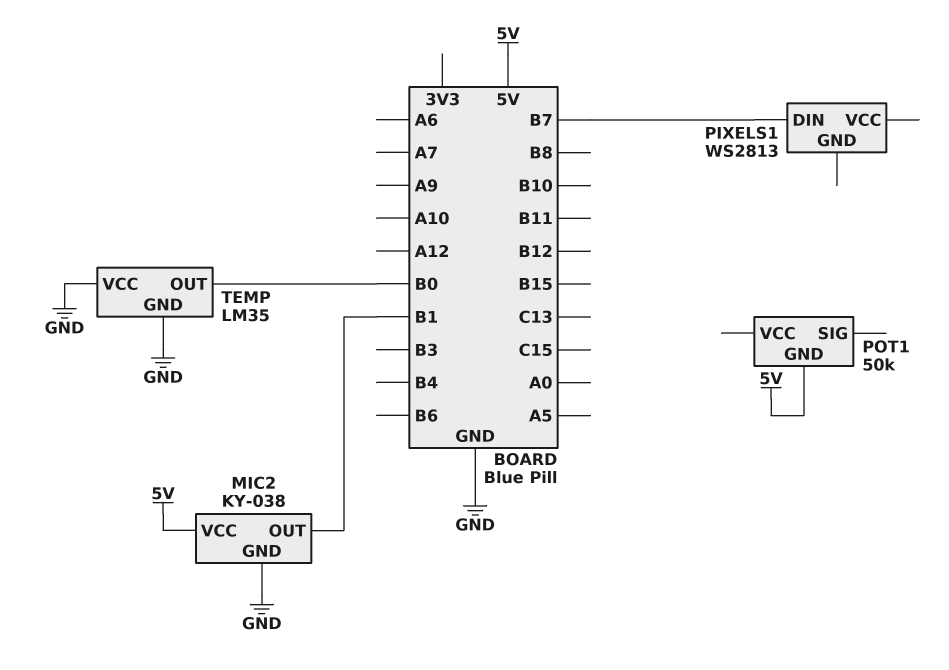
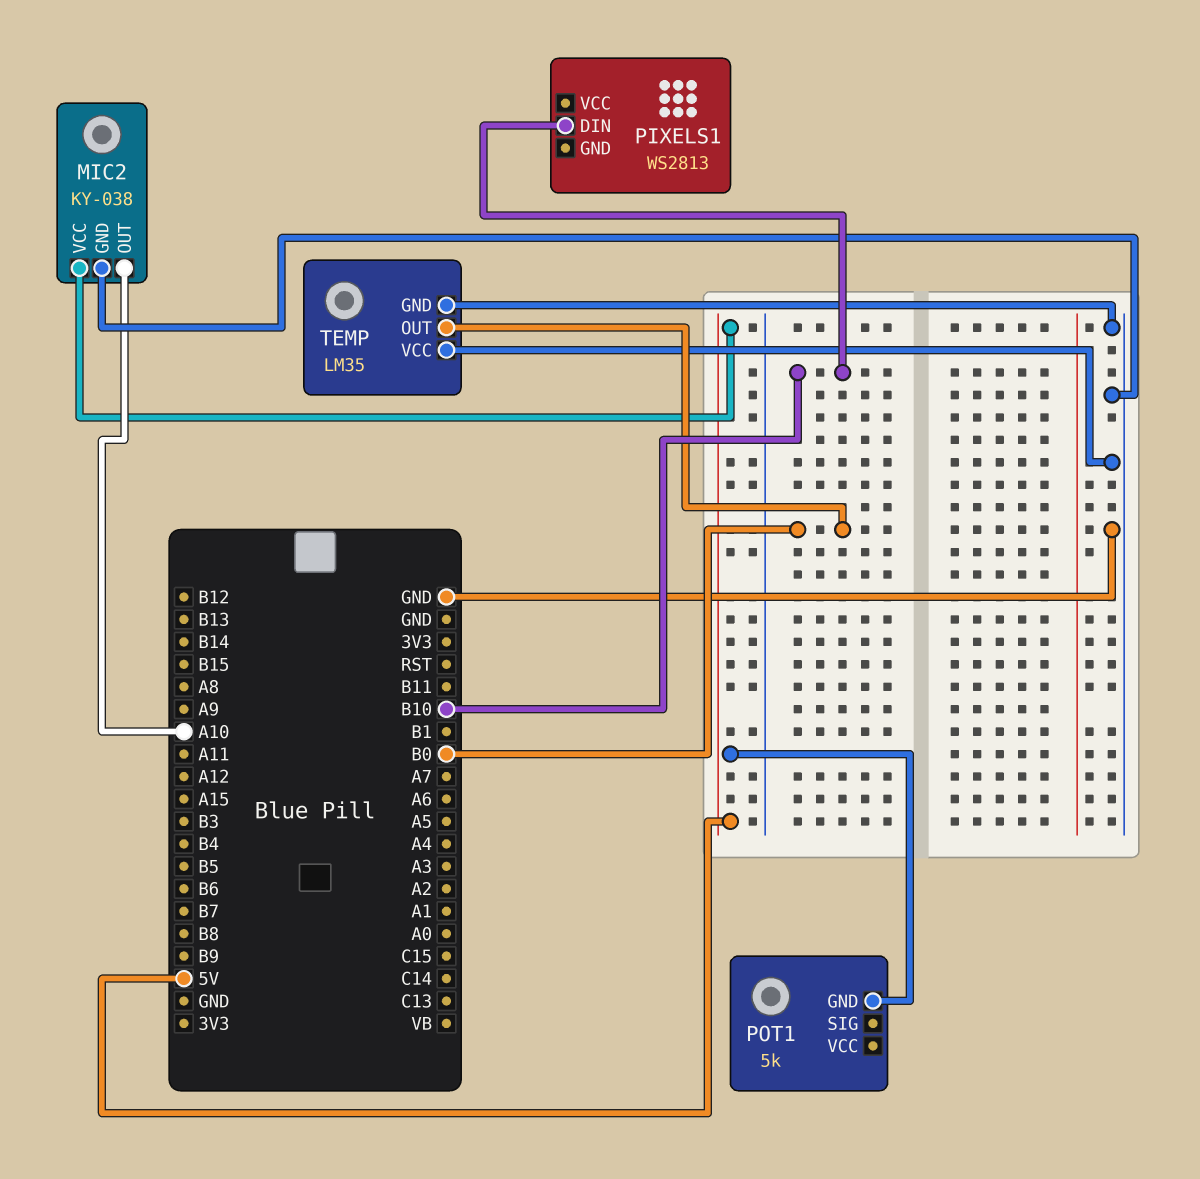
MIC2 pin OUT: B1 -> A10
PIXELS1 pin DIN: B7 -> B10
POT1: 50k -> 5k

